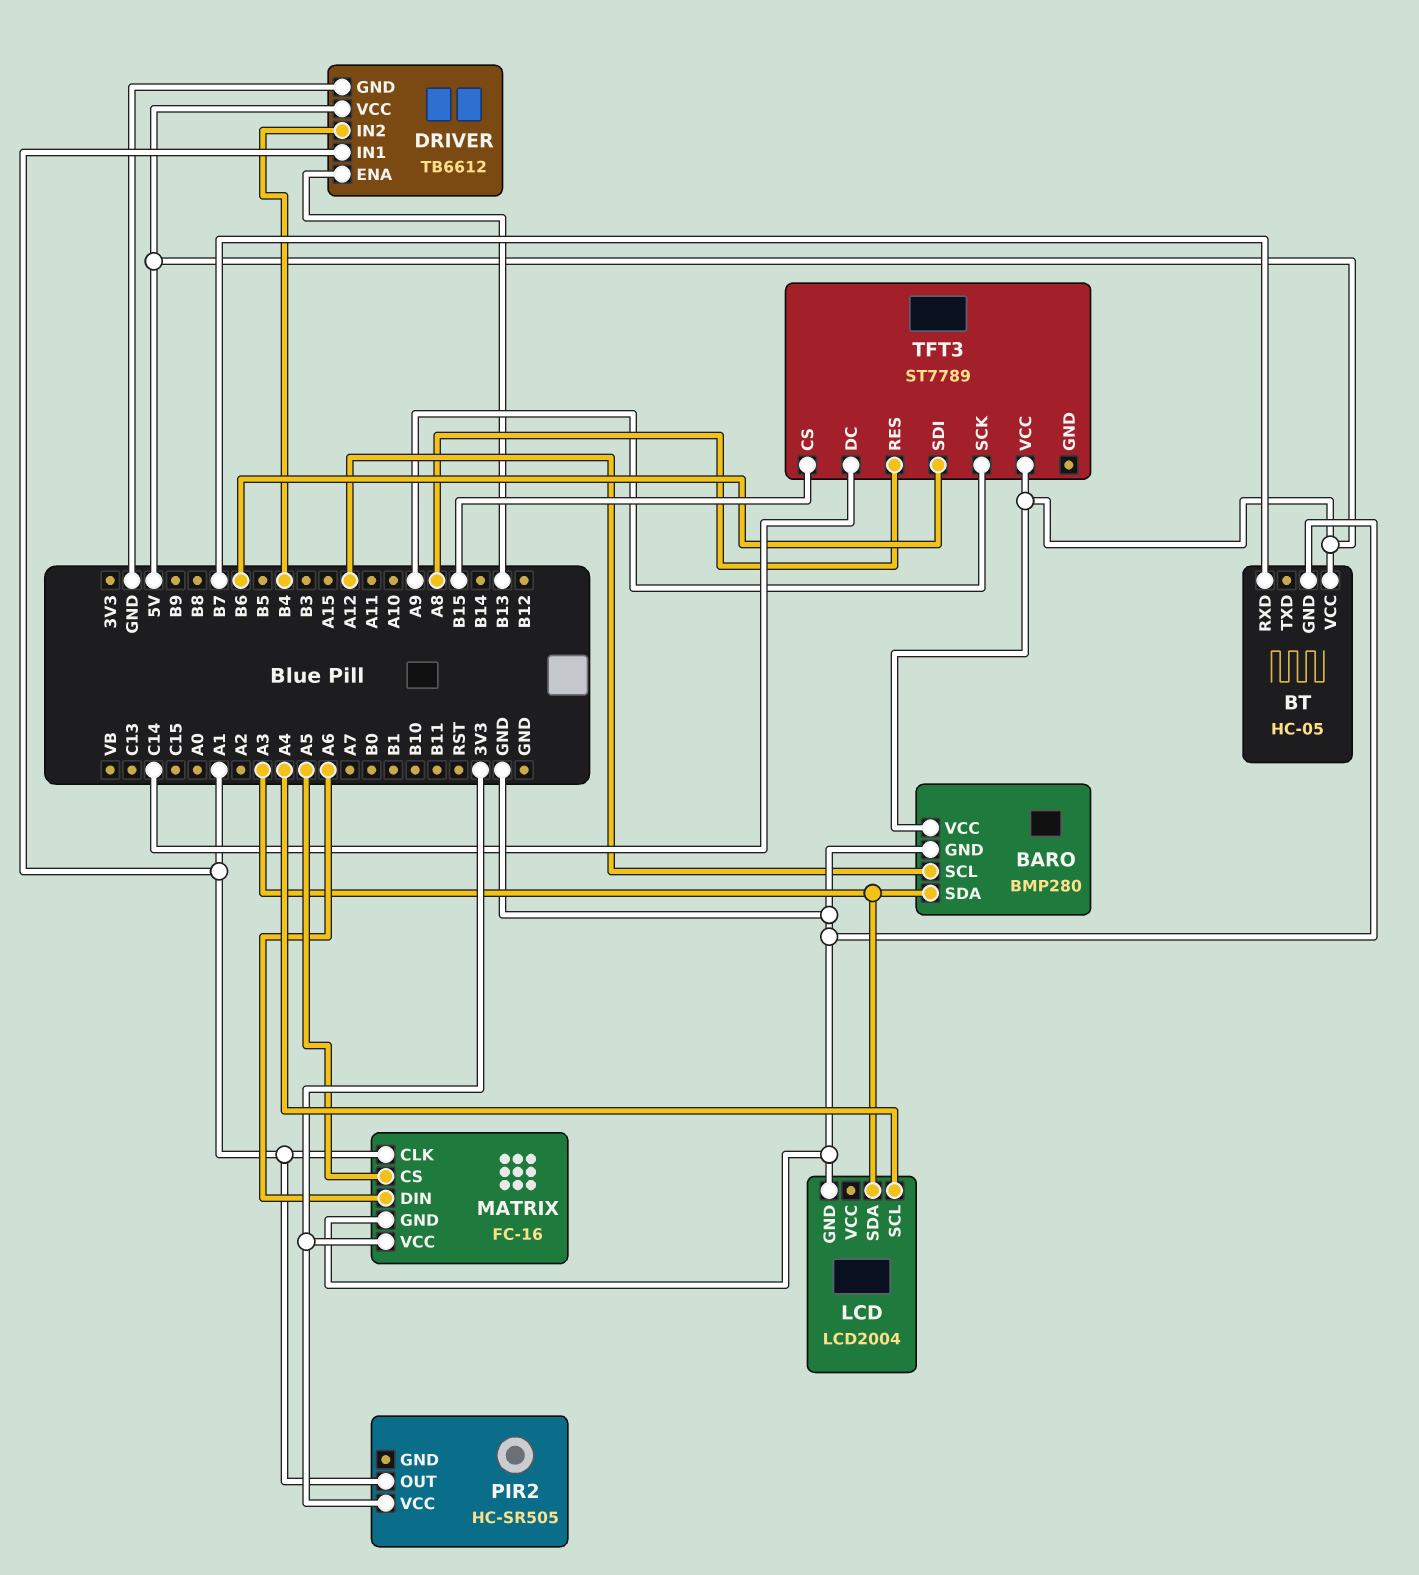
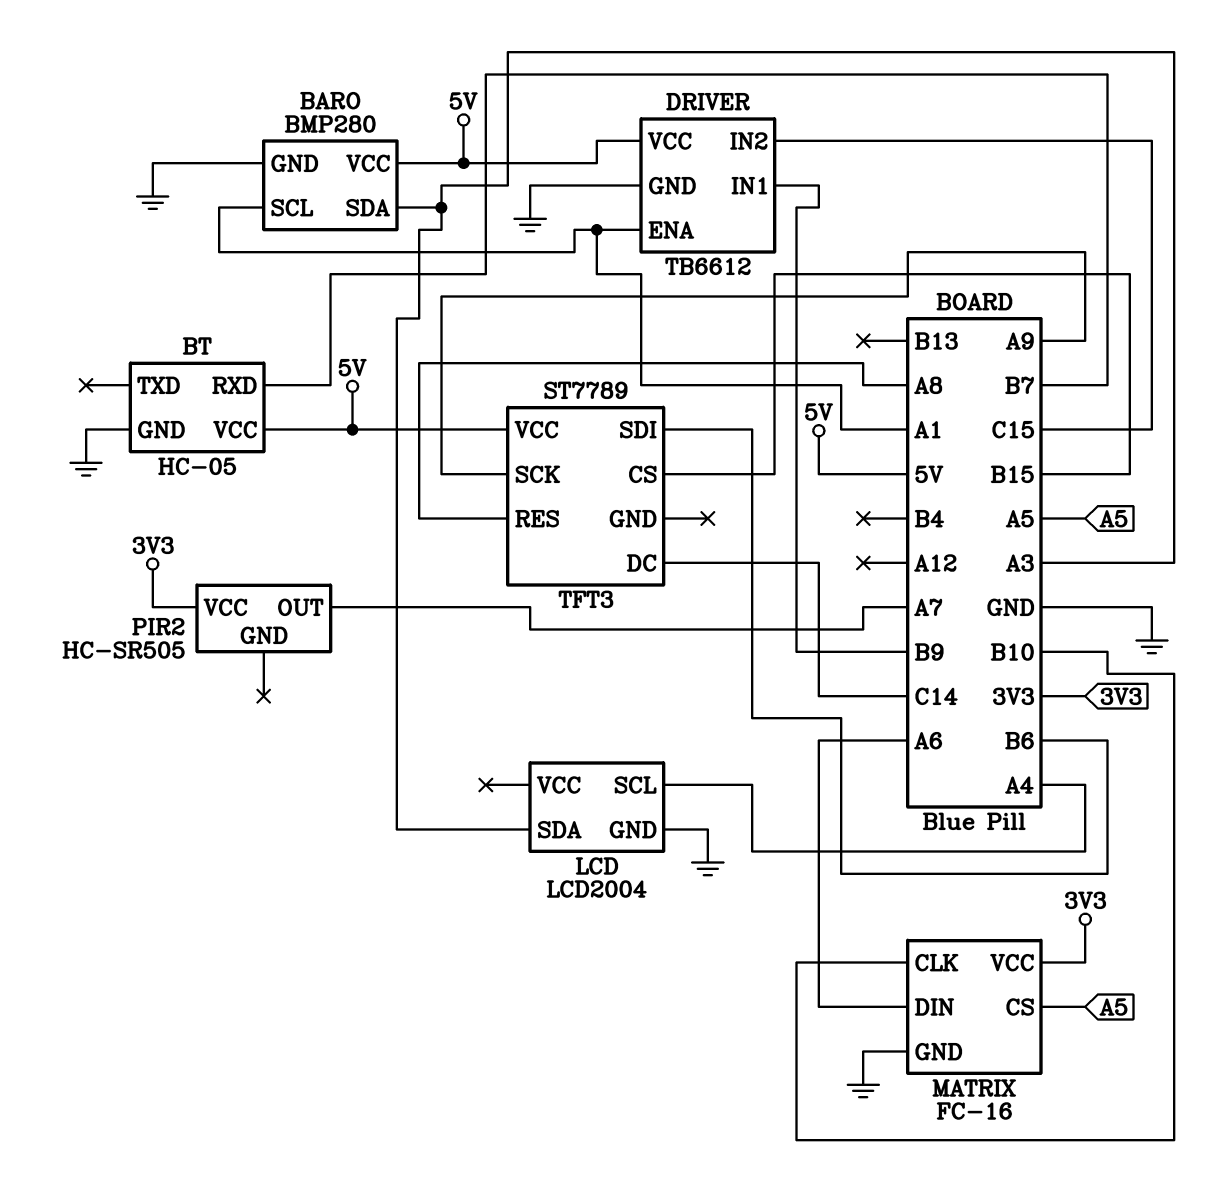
BARO pin SCL: A12 -> A1
DRIVER pin ENA: B13 -> A1
DRIVER pin IN1: A1 -> B9
DRIVER pin IN2: B4 -> C15
MATRIX pin CLK: A1 -> B10
PIR2 pin OUT: A1 -> A7

